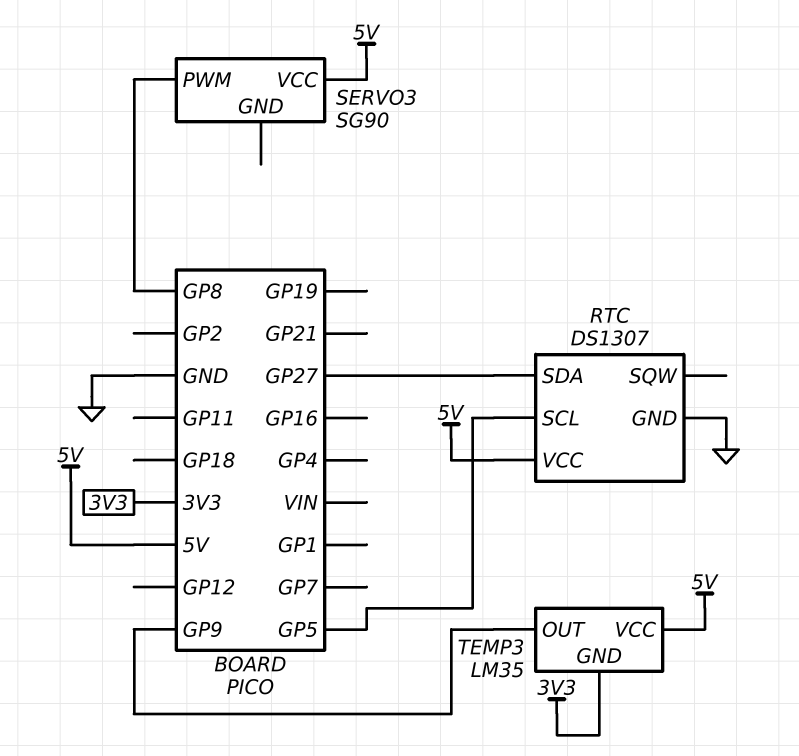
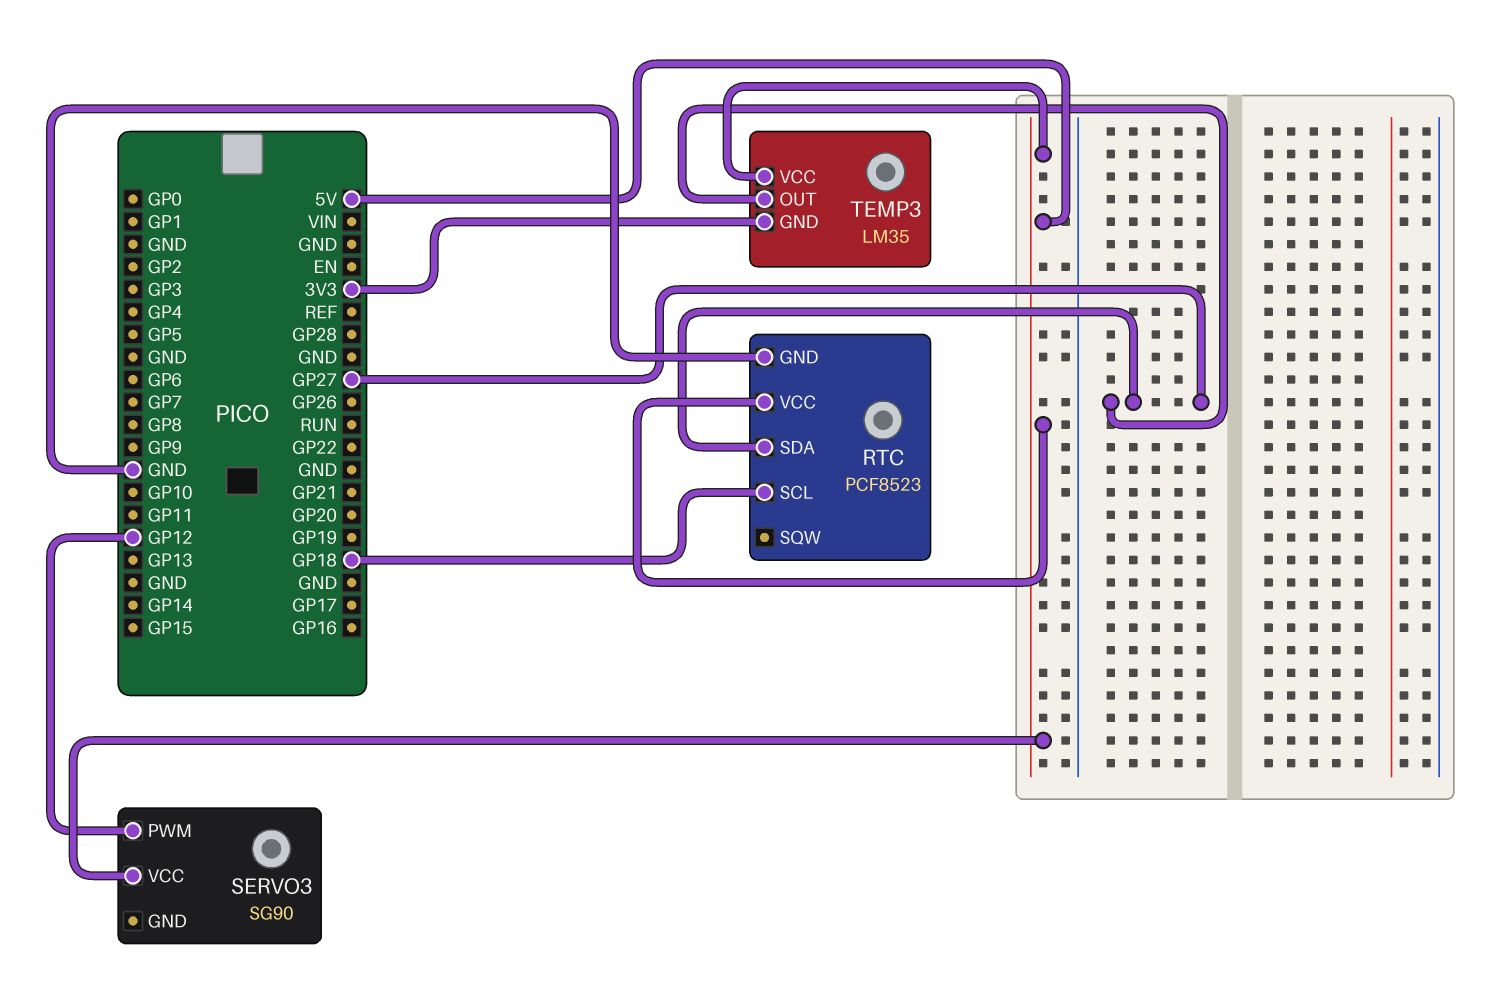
RTC: DS1307 -> PCF8523
RTC pin SCL: GP5 -> GP18
SERVO3 pin PWM: GP8 -> GP12
TEMP3 pin OUT: GP9 -> GP27

